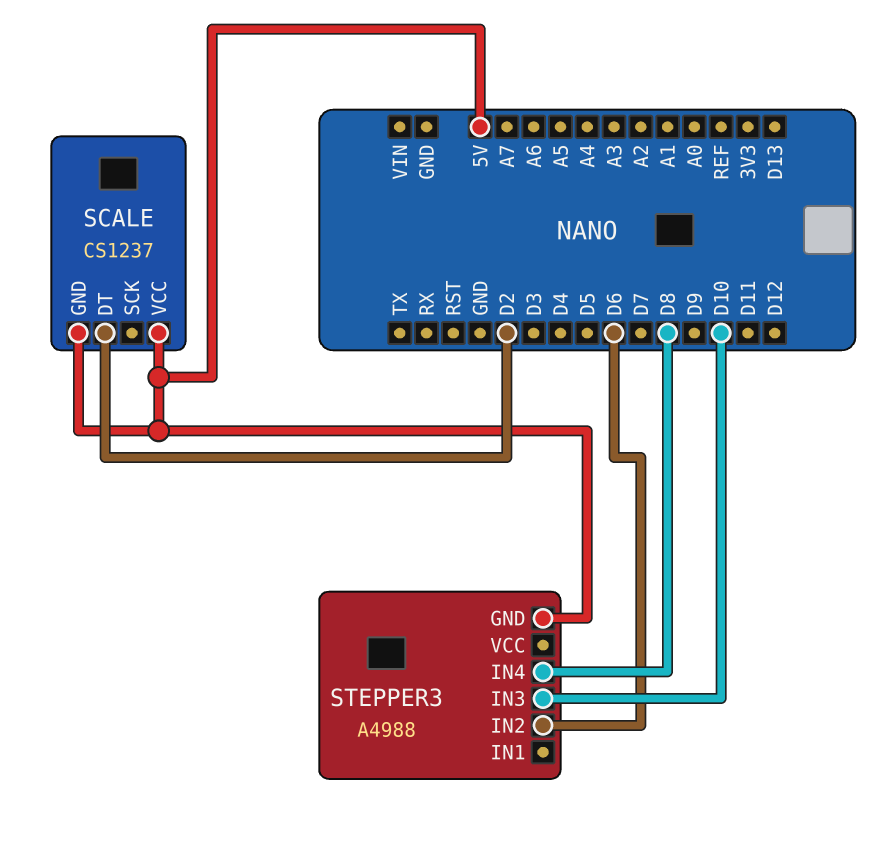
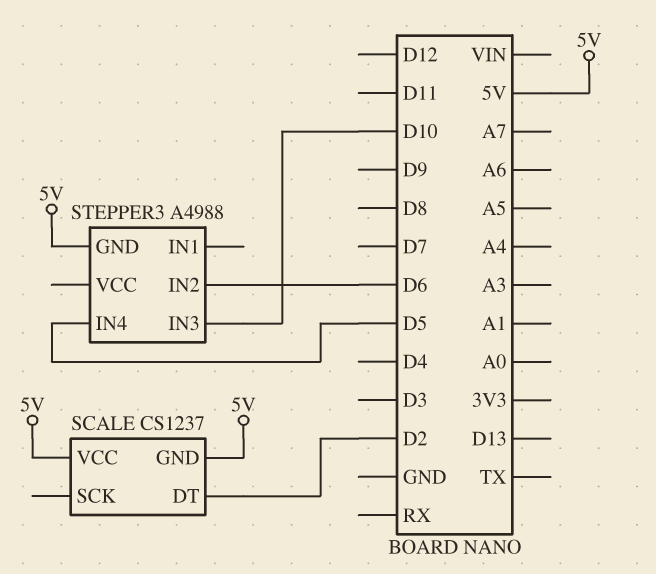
STEPPER3 pin IN4: D8 -> D5

